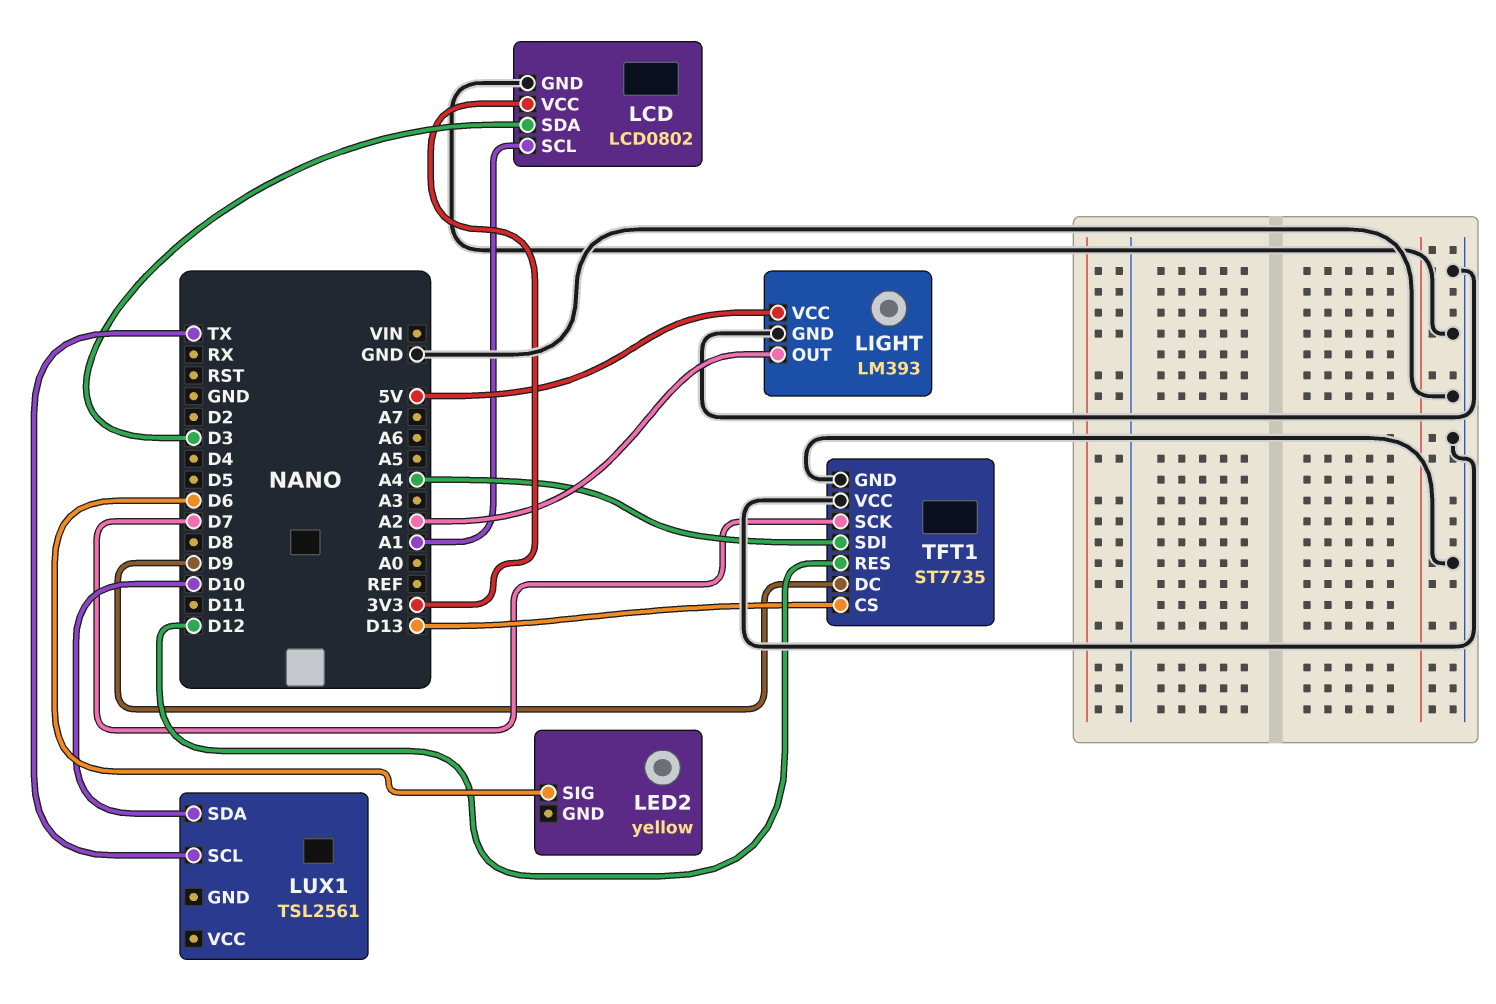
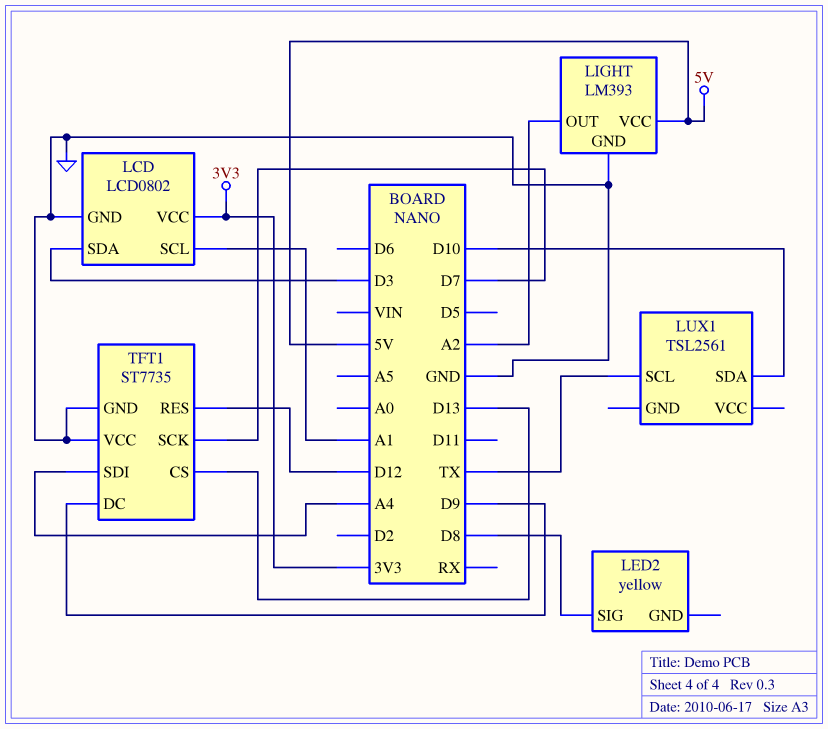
LED2 pin SIG: D6 -> D8

